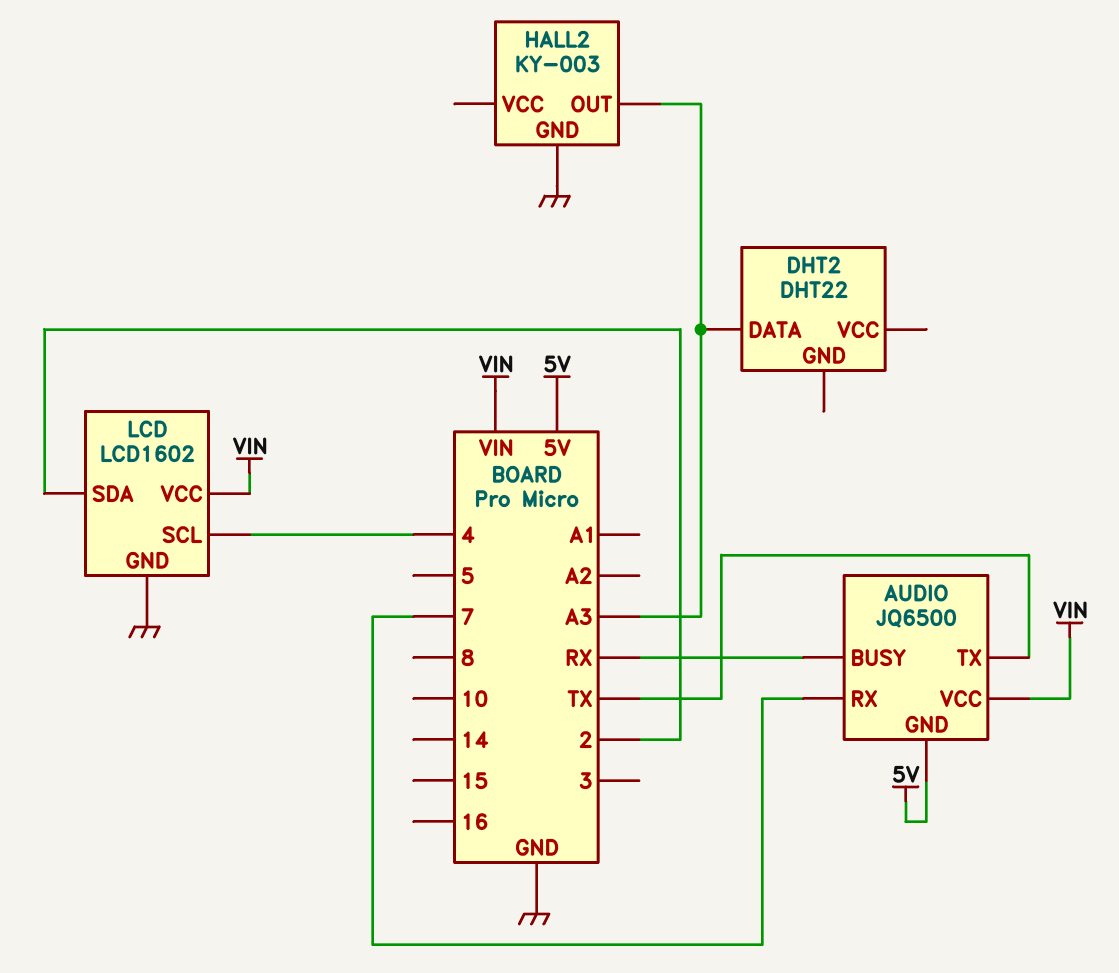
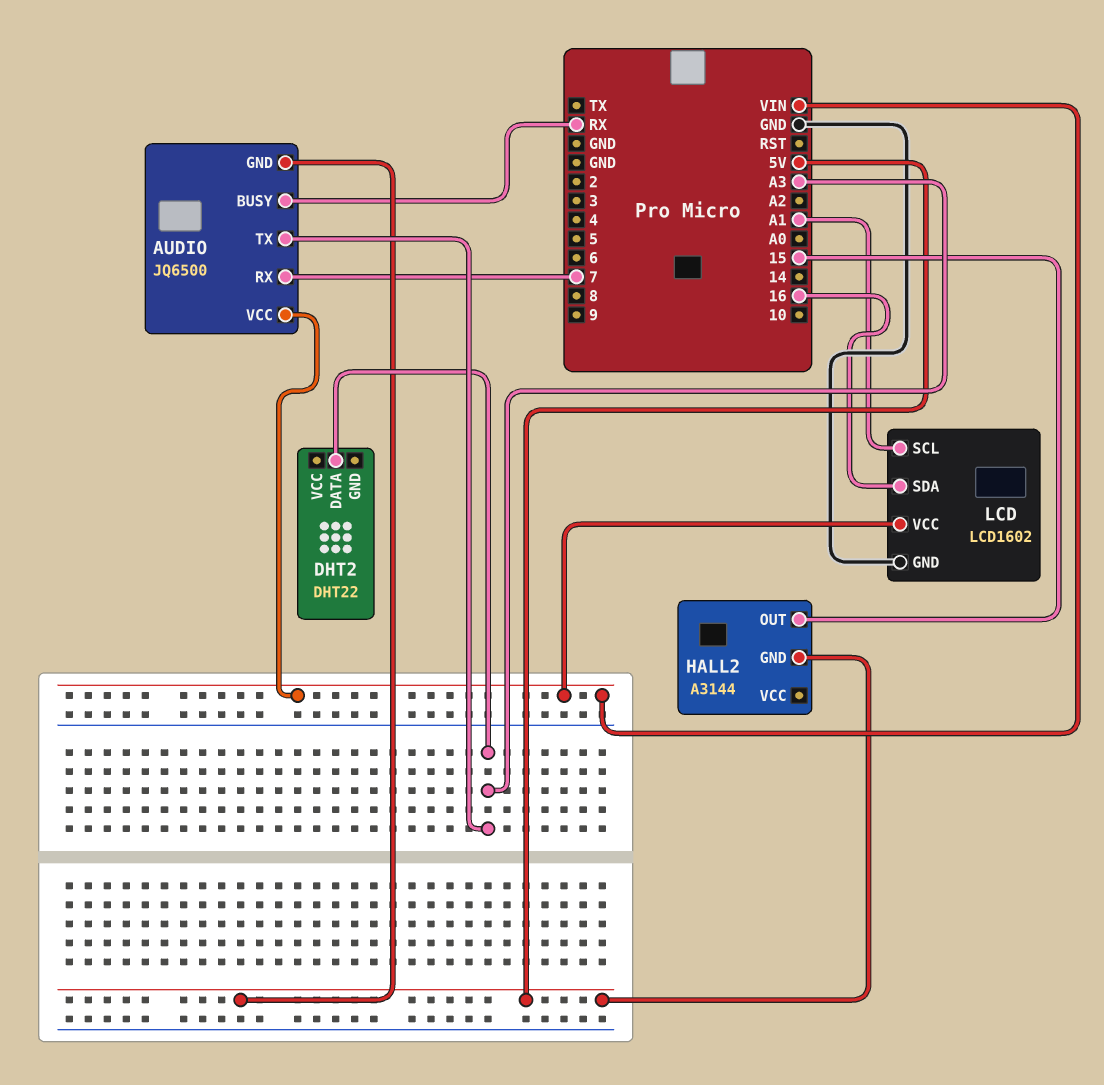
AUDIO pin TX: TX -> A3
HALL2: KY-003 -> A3144
HALL2 pin GND: GND -> 5V
HALL2 pin OUT: A3 -> 15
LCD pin SCL: 4 -> A1
LCD pin SDA: 2 -> 16

